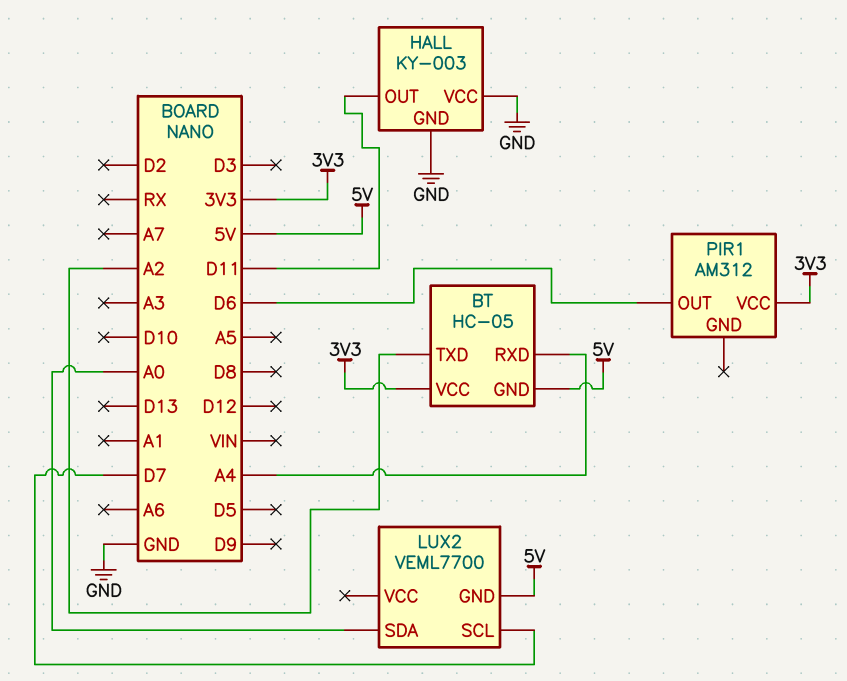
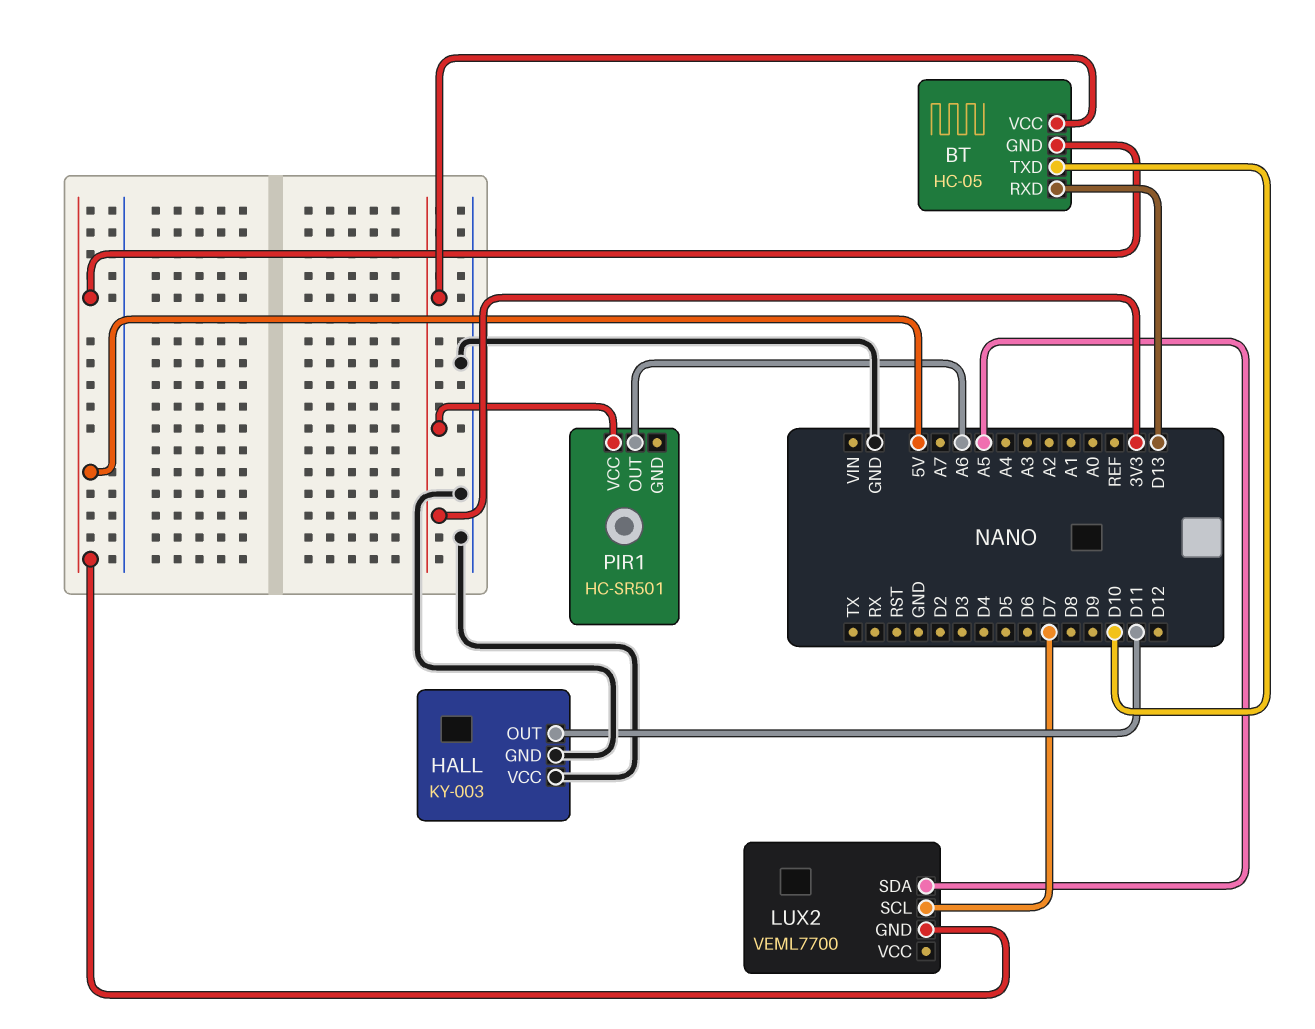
BT pin RXD: A4 -> D13
BT pin TXD: A2 -> D10
LUX2 pin SDA: A0 -> A5
PIR1: AM312 -> HC-SR501
PIR1 pin OUT: D6 -> A6

